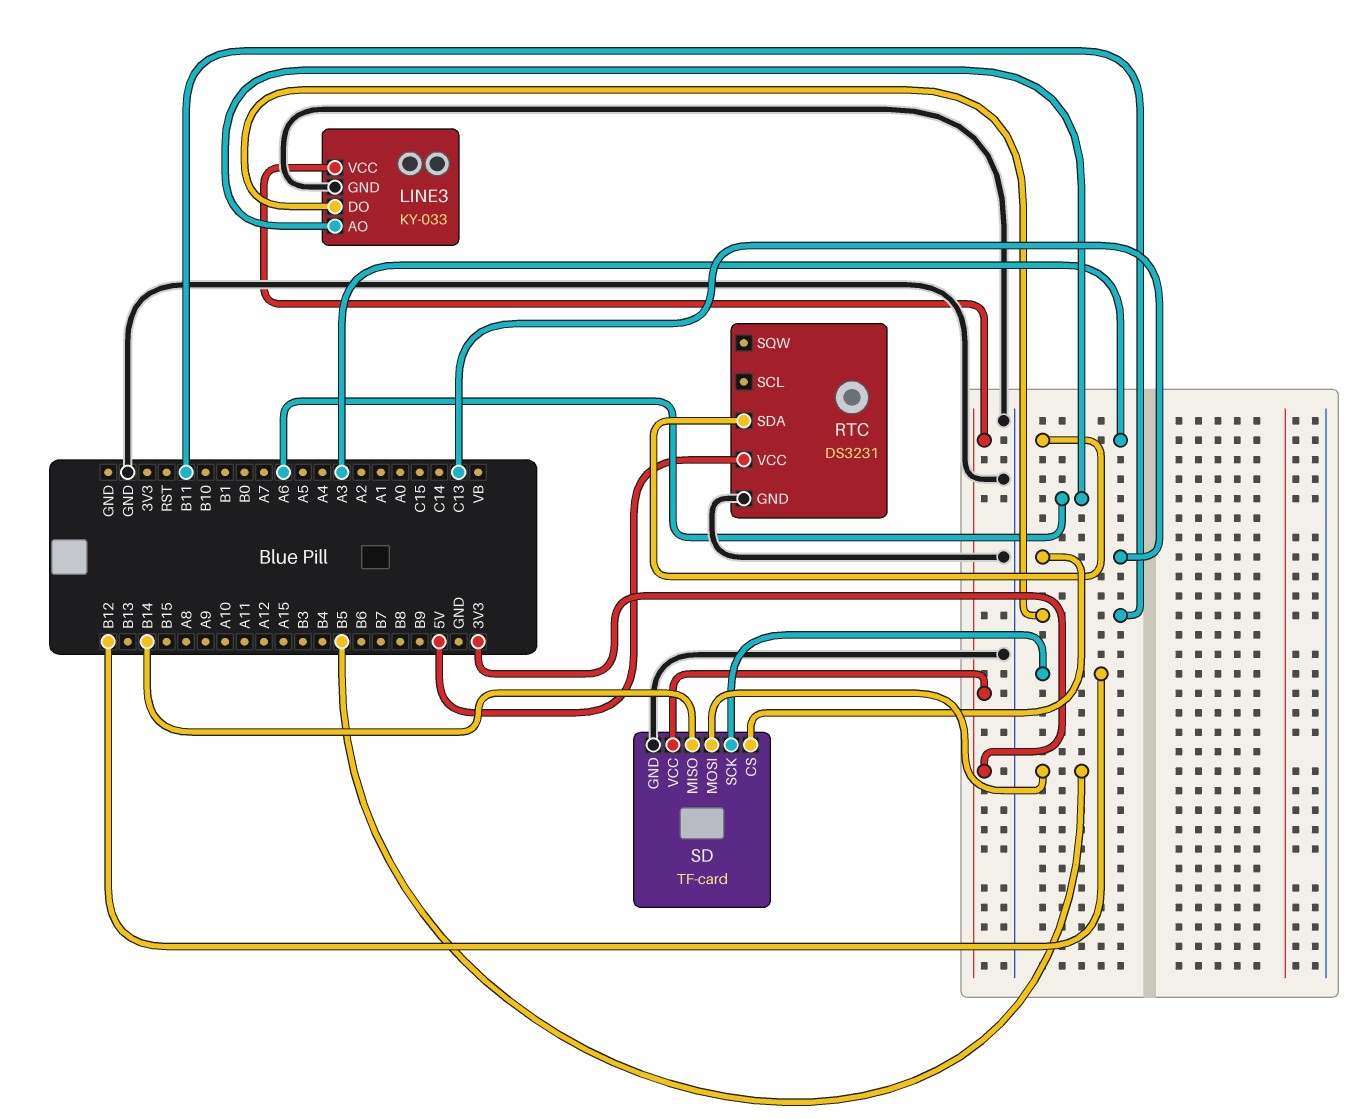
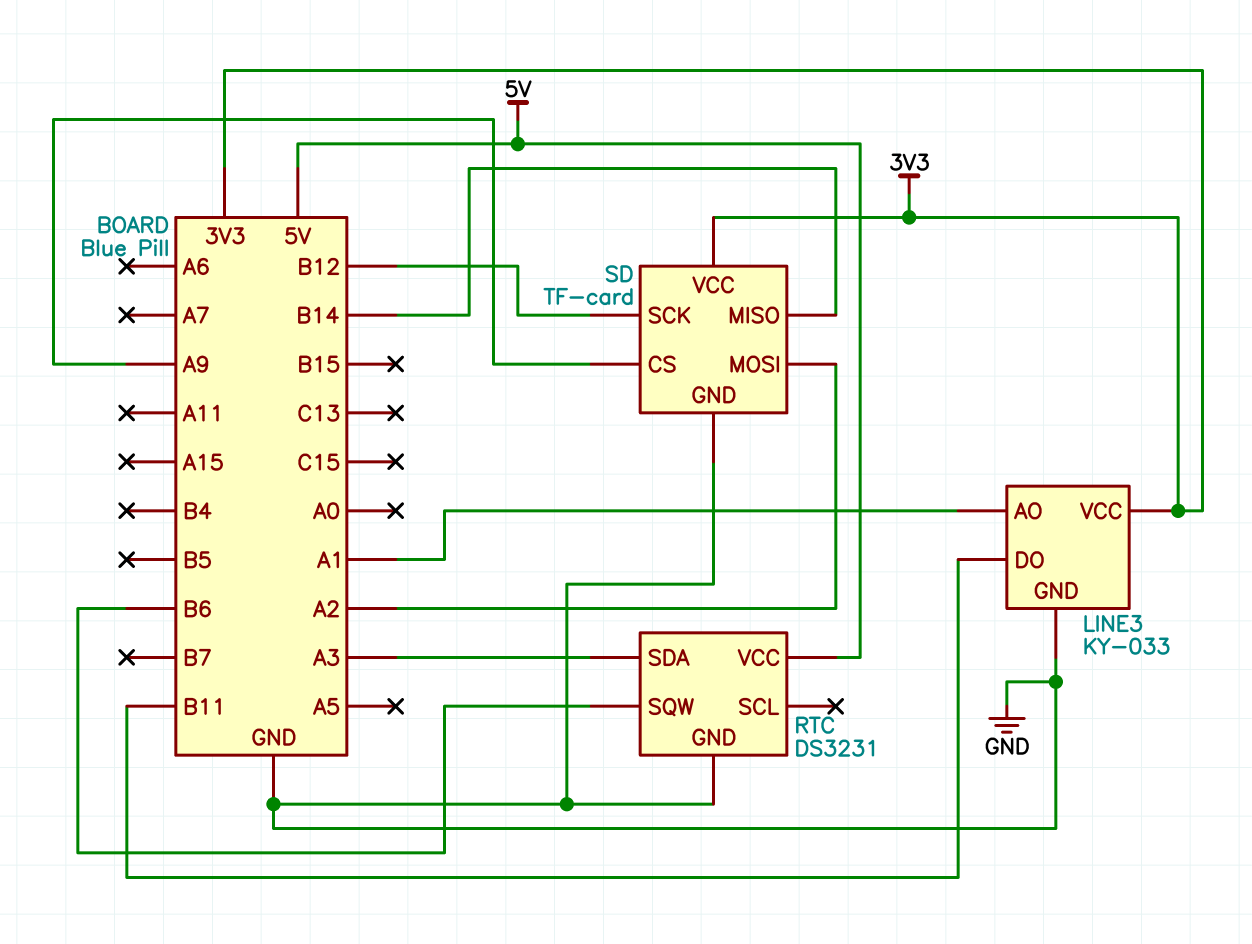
LINE3 pin AO: A6 -> A1
RTC pin SQW: none -> B6
SD pin CS: C13 -> A9
SD pin MOSI: B5 -> A2

